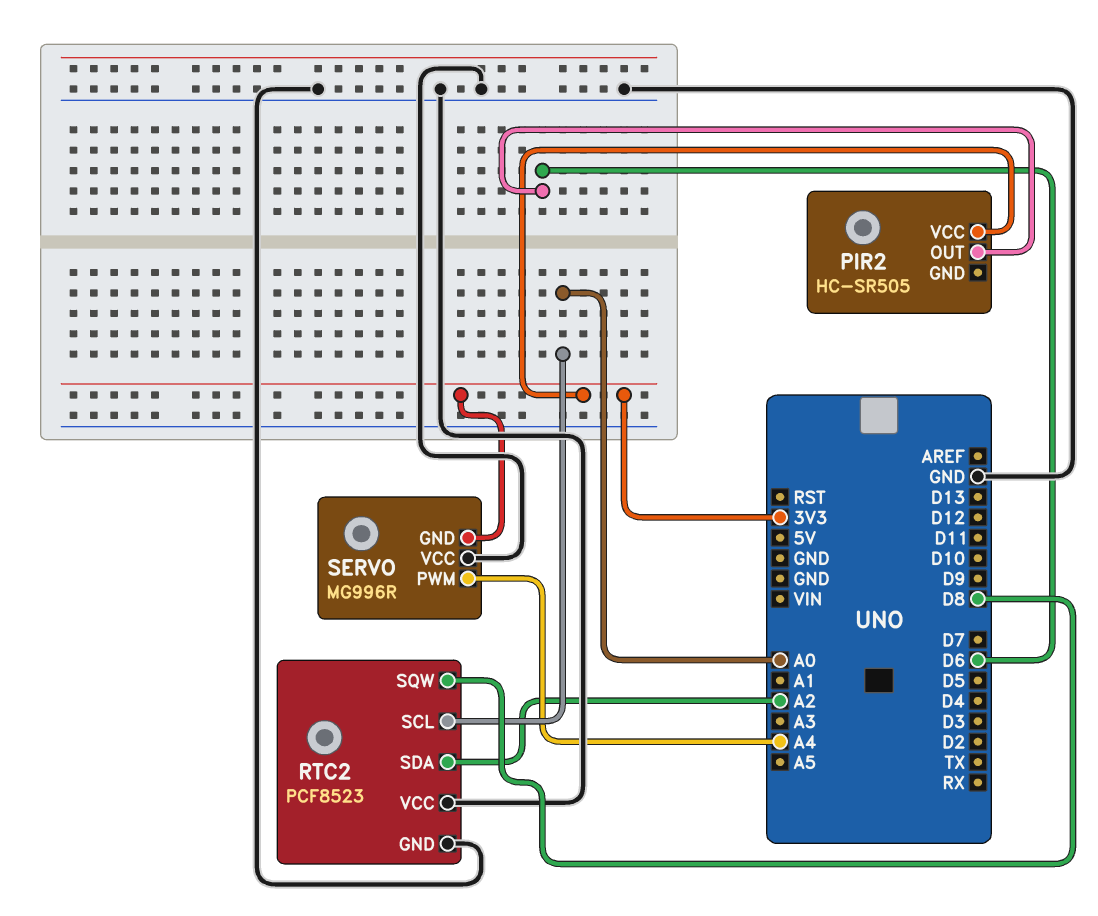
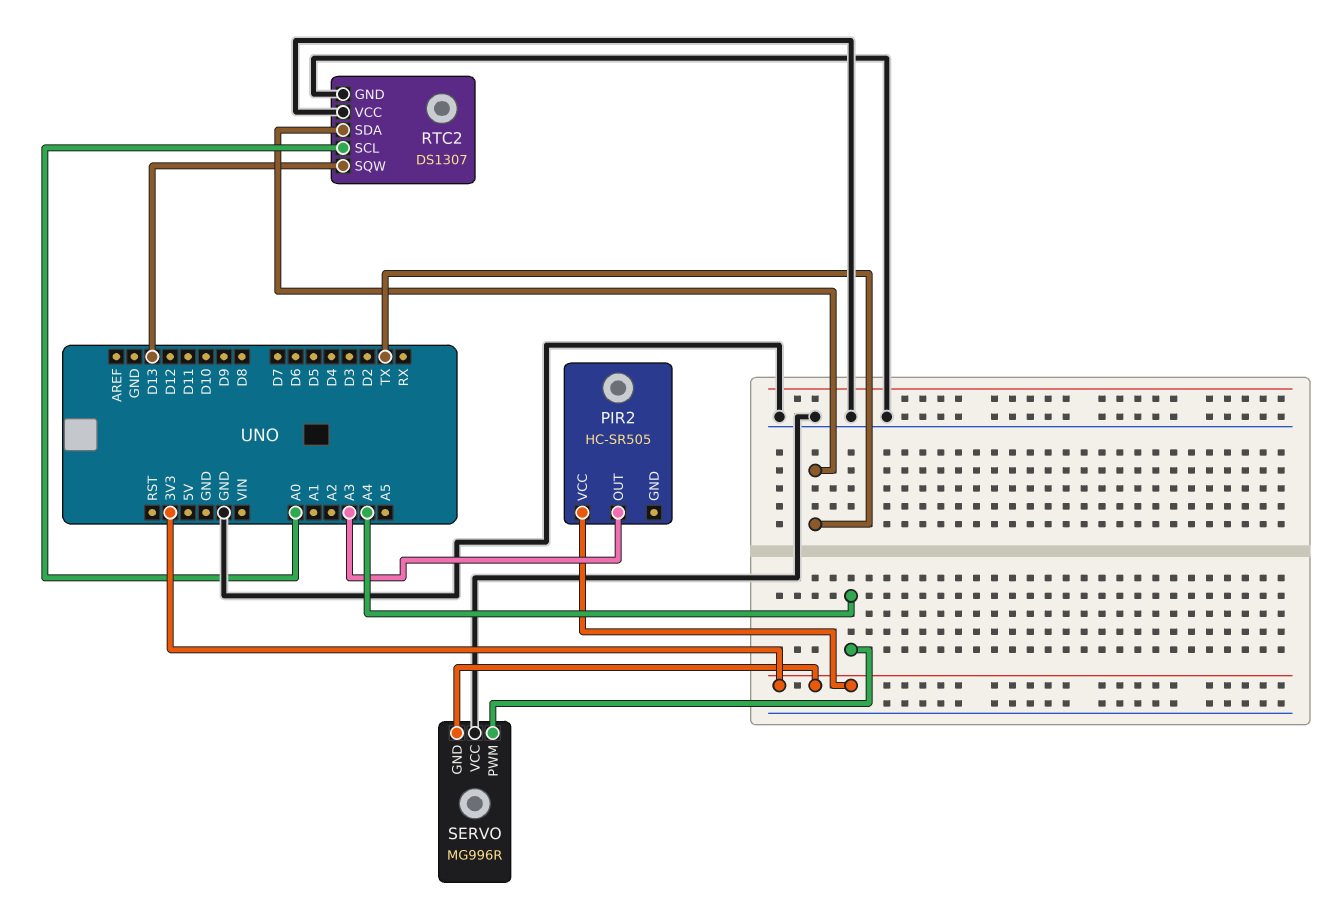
PIR2 pin OUT: D6 -> A3
RTC2: PCF8523 -> DS1307
RTC2 pin SDA: A2 -> TX
RTC2 pin SQW: D8 -> D13

